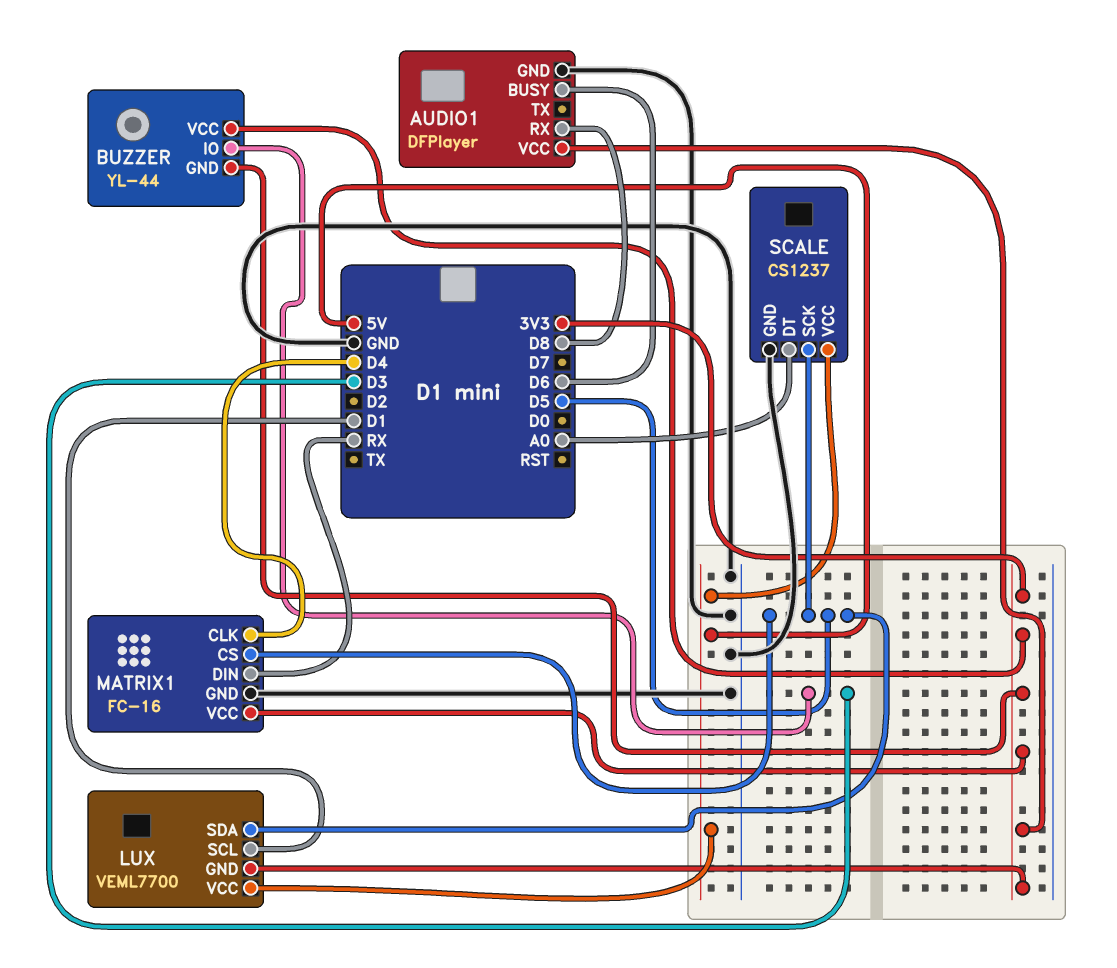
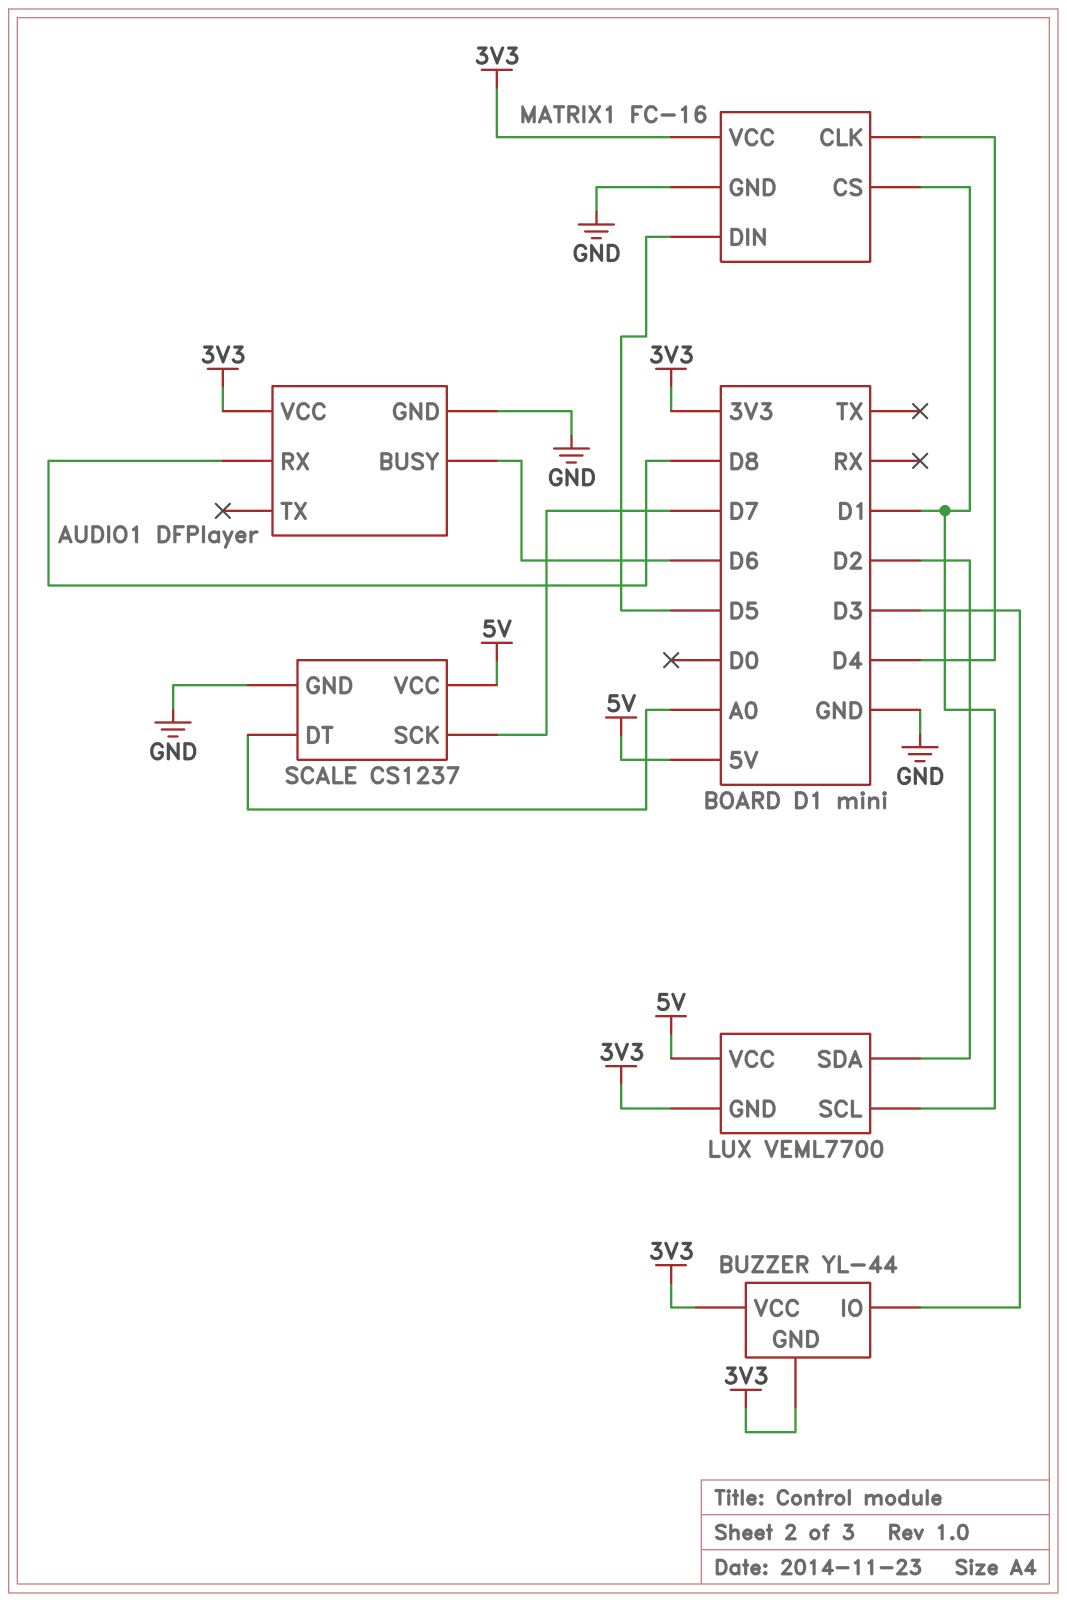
LUX pin SDA: D5 -> D2
MATRIX1 pin CS: D5 -> D1
MATRIX1 pin DIN: RX -> D5
SCALE pin SCK: D5 -> D7

